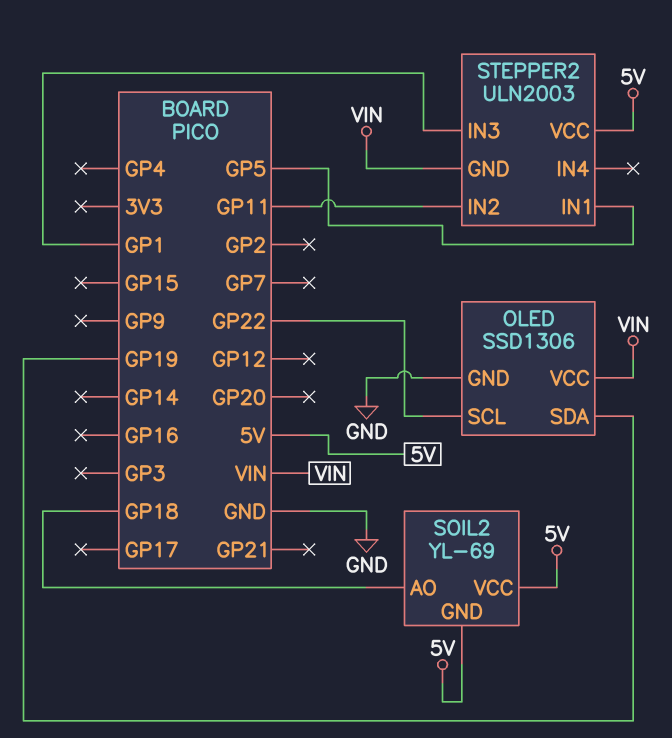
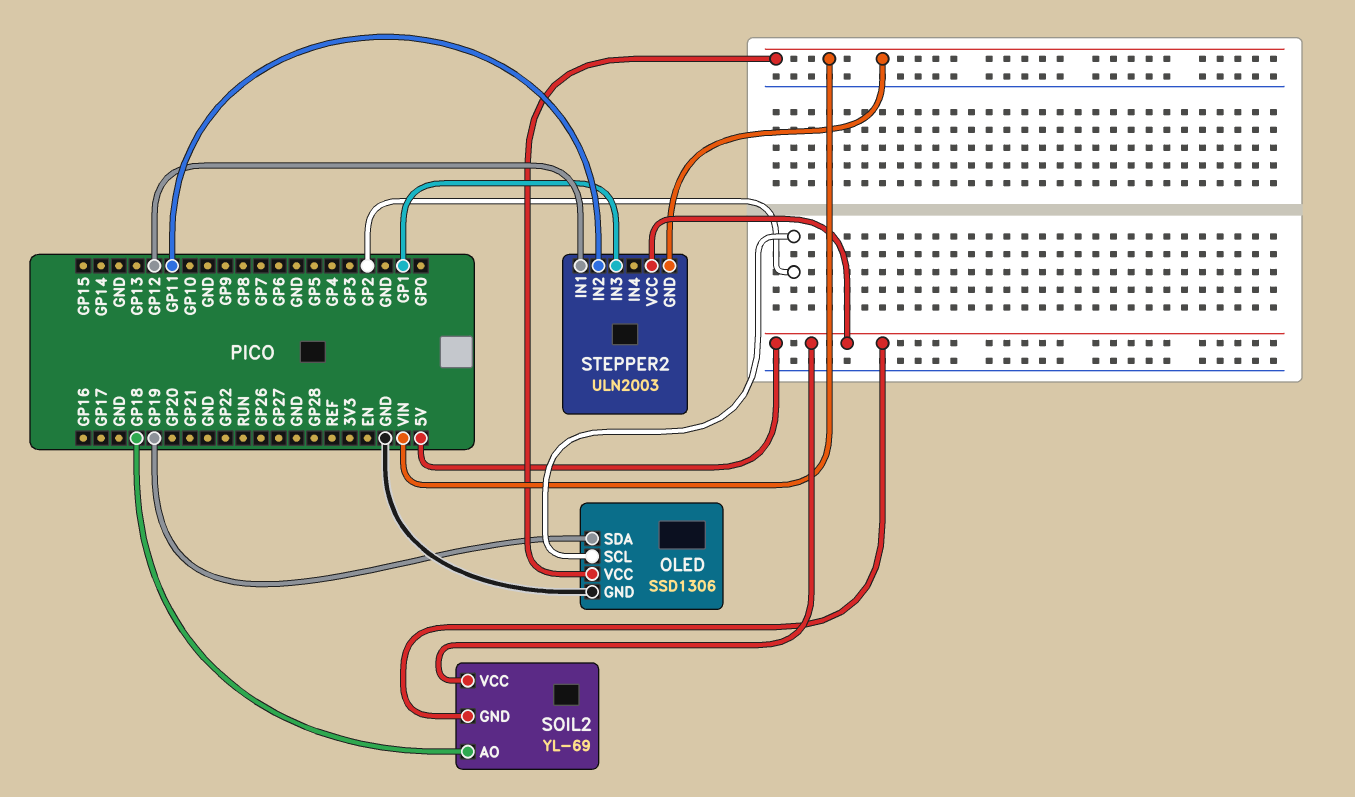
OLED pin SCL: GP22 -> GP2
STEPPER2 pin IN1: GP5 -> GP12

